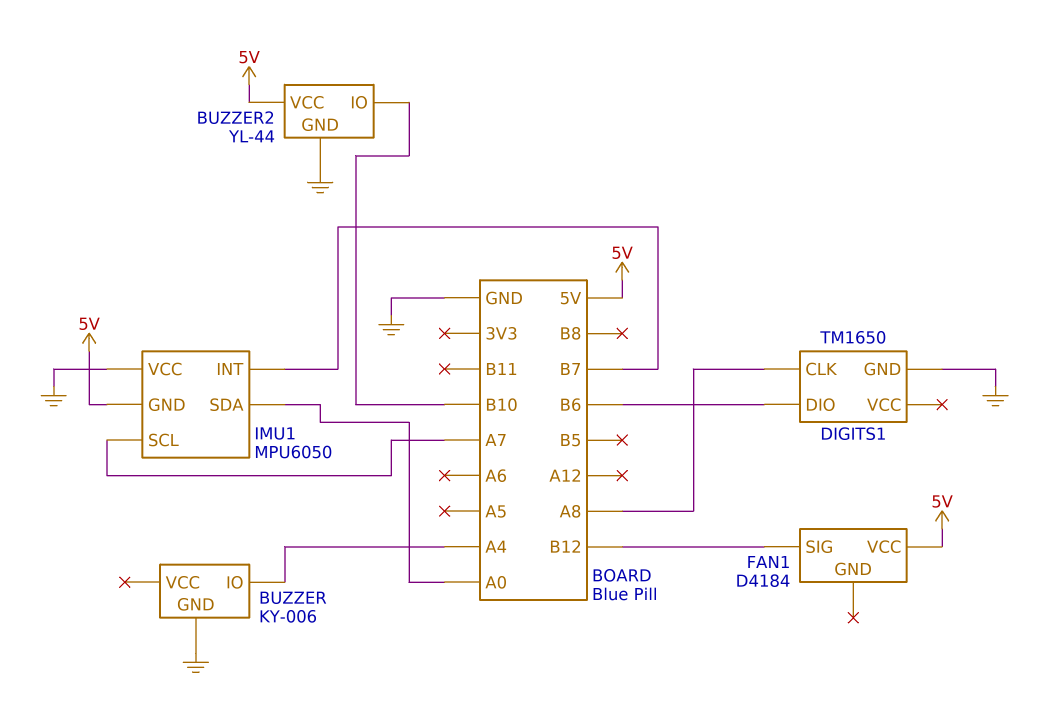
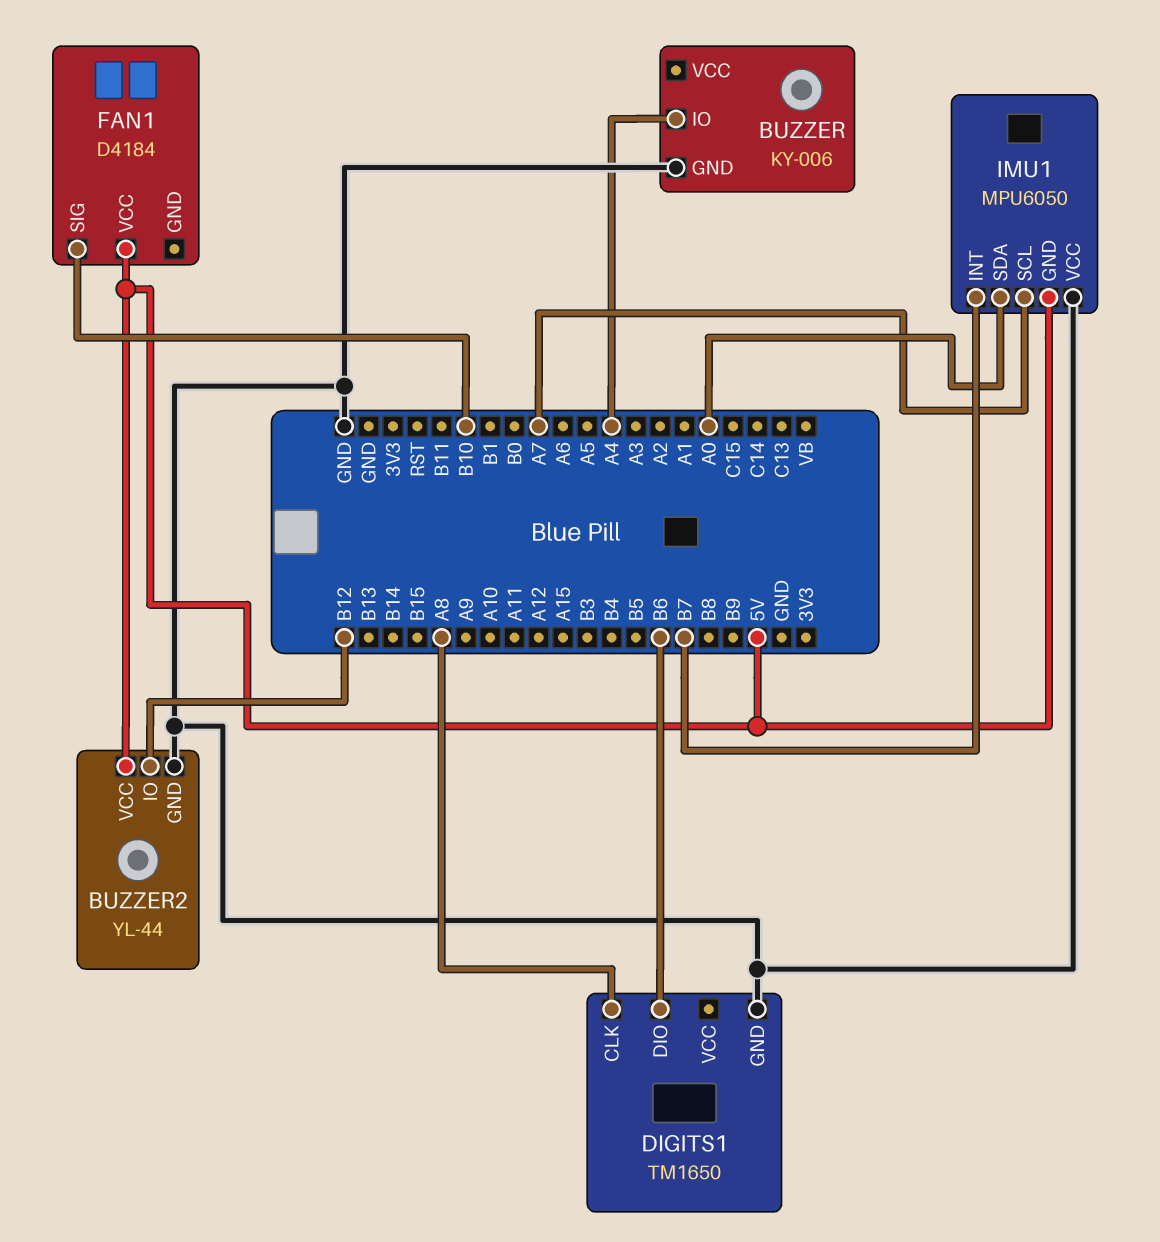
BUZZER2 pin IO: B10 -> B12
FAN1 pin SIG: B12 -> B10

